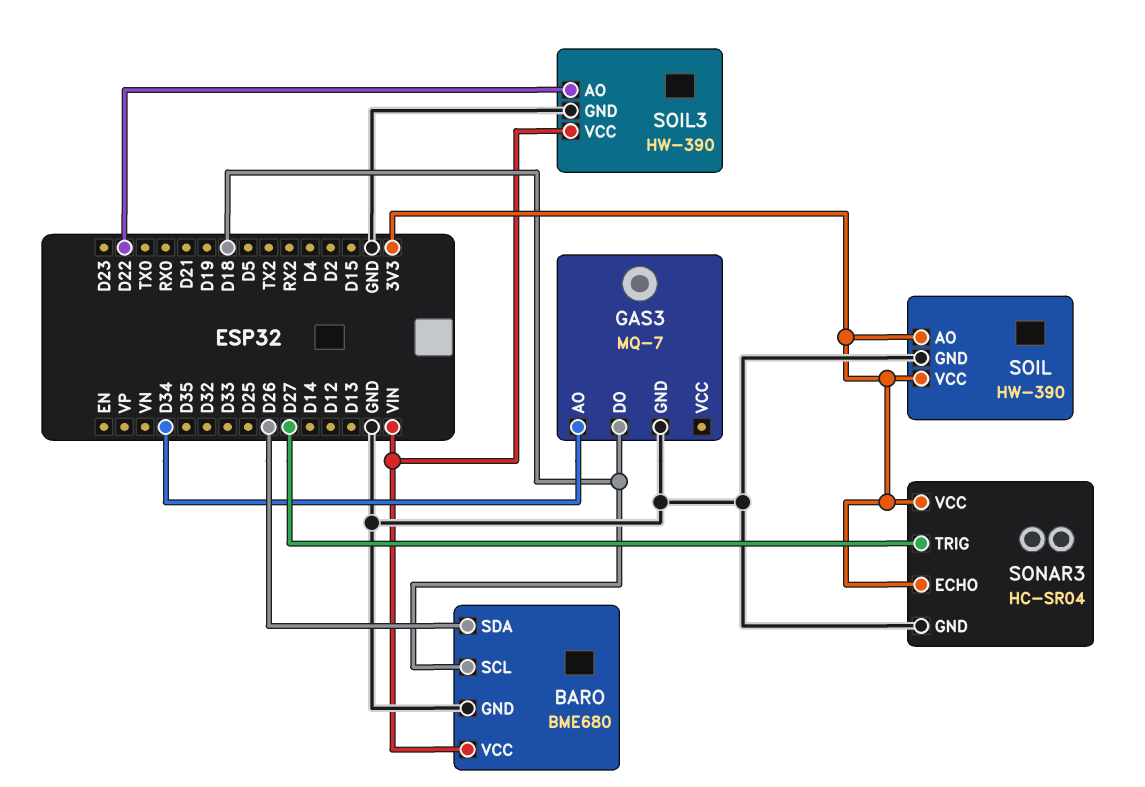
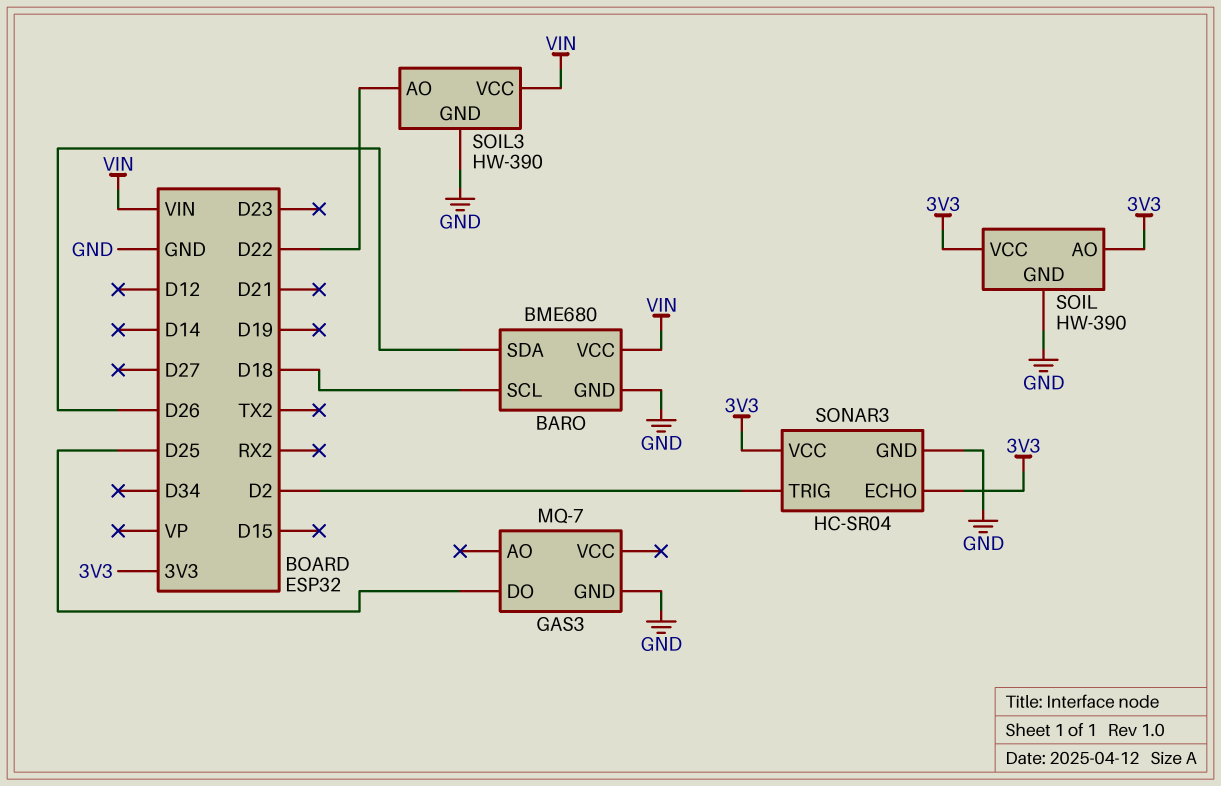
GAS3 pin AO: D34 -> none
GAS3 pin DO: D18 -> D25
SONAR3 pin TRIG: D27 -> D2

